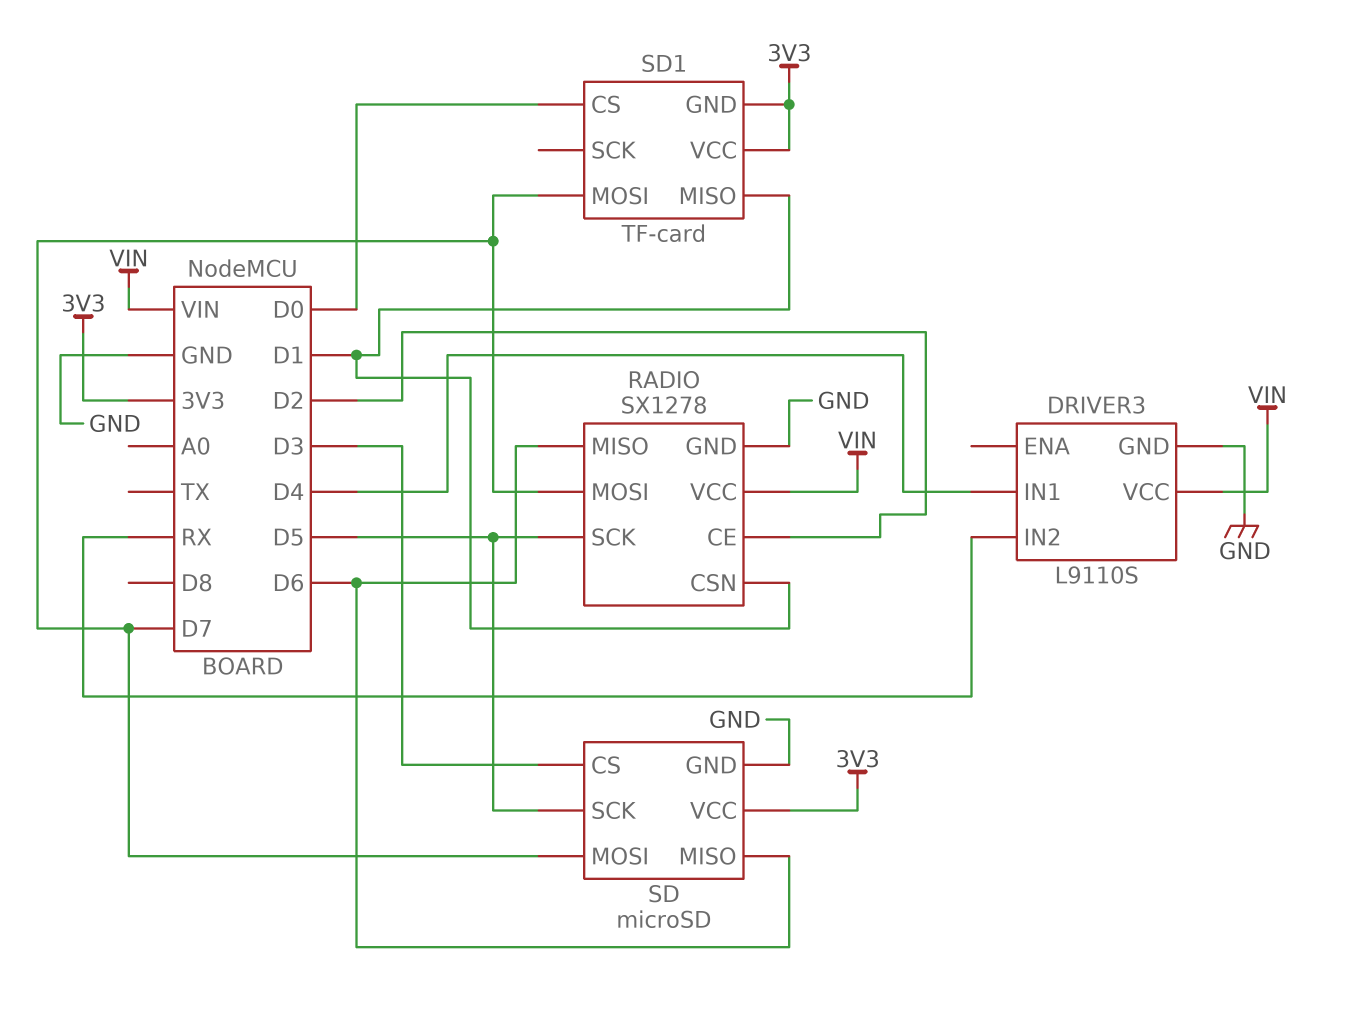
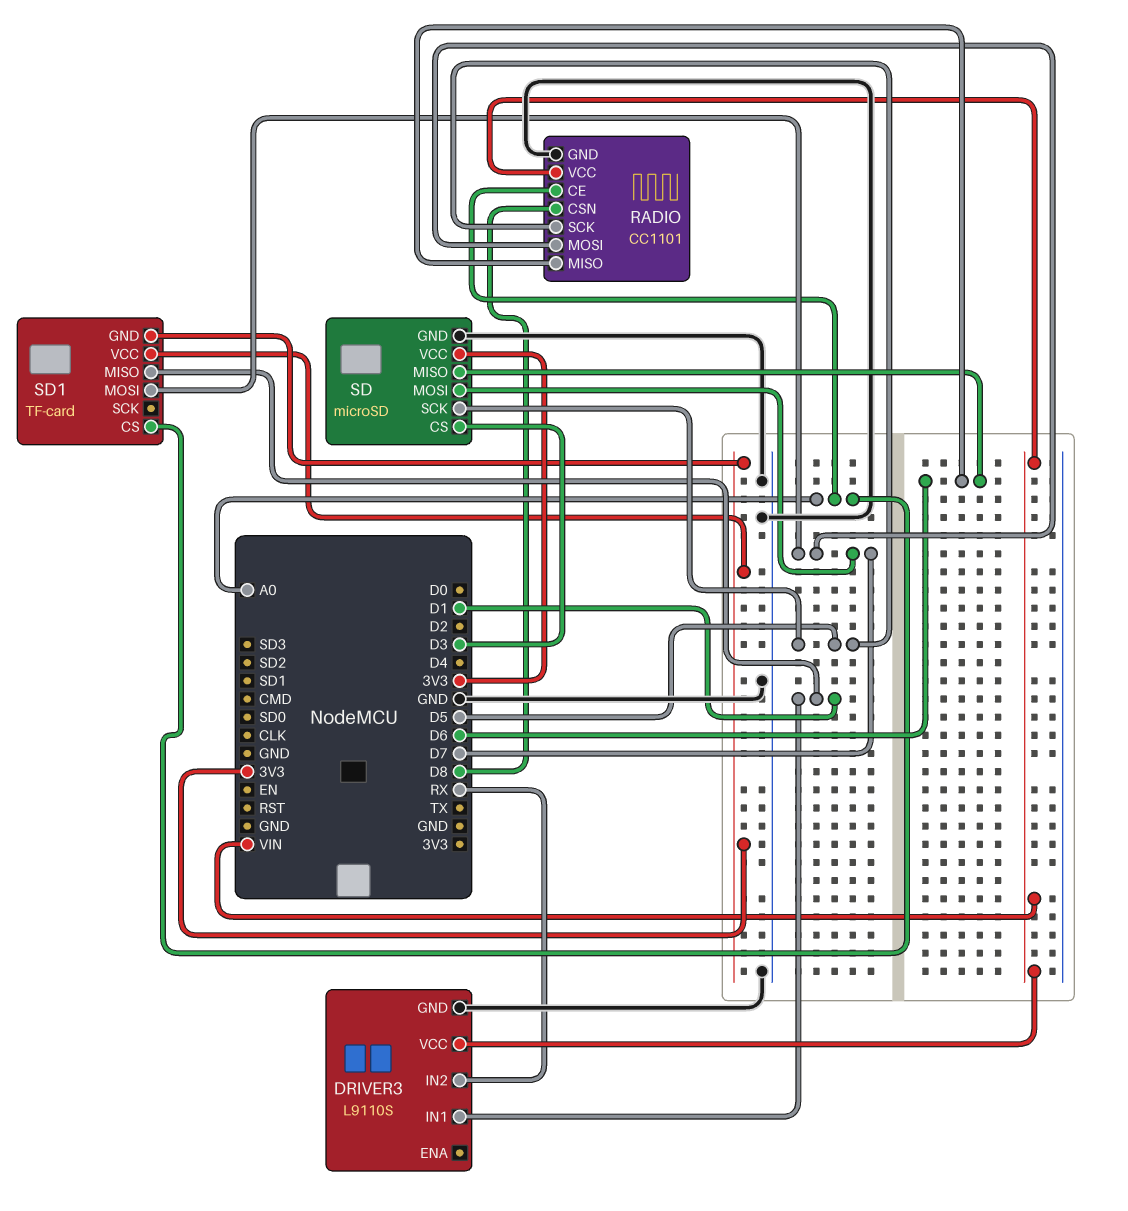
DRIVER3 pin IN1: D4 -> D1
RADIO: SX1278 -> CC1101
RADIO pin CE: D2 -> A0
RADIO pin CSN: D1 -> D8
SD1 pin CS: D0 -> A0

